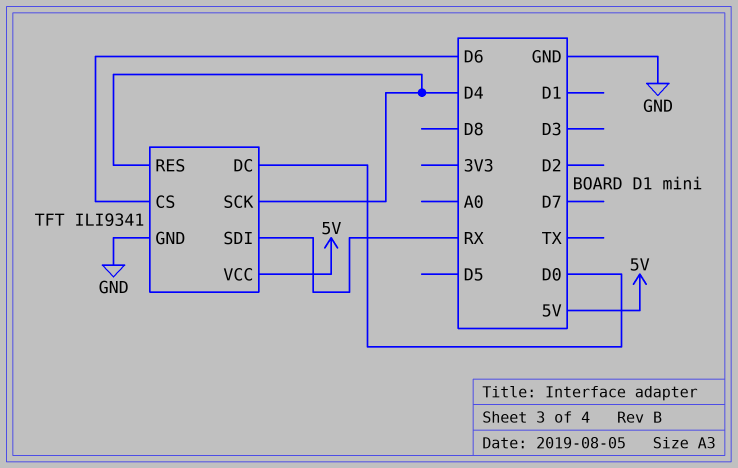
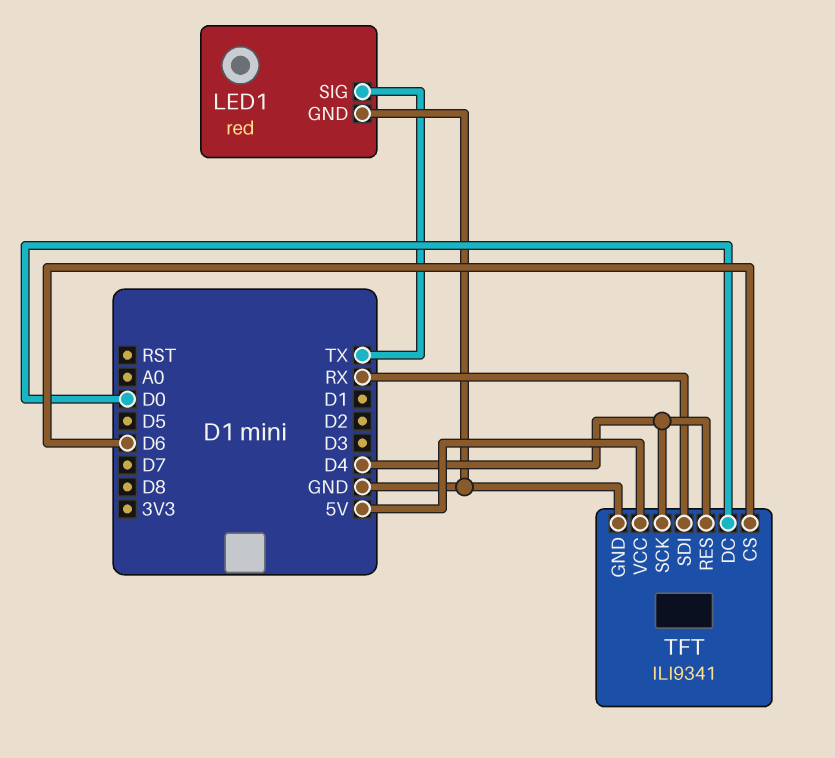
LED1: none -> red
LED1 pin GND: none -> GND
LED1 pin SIG: none -> TX

